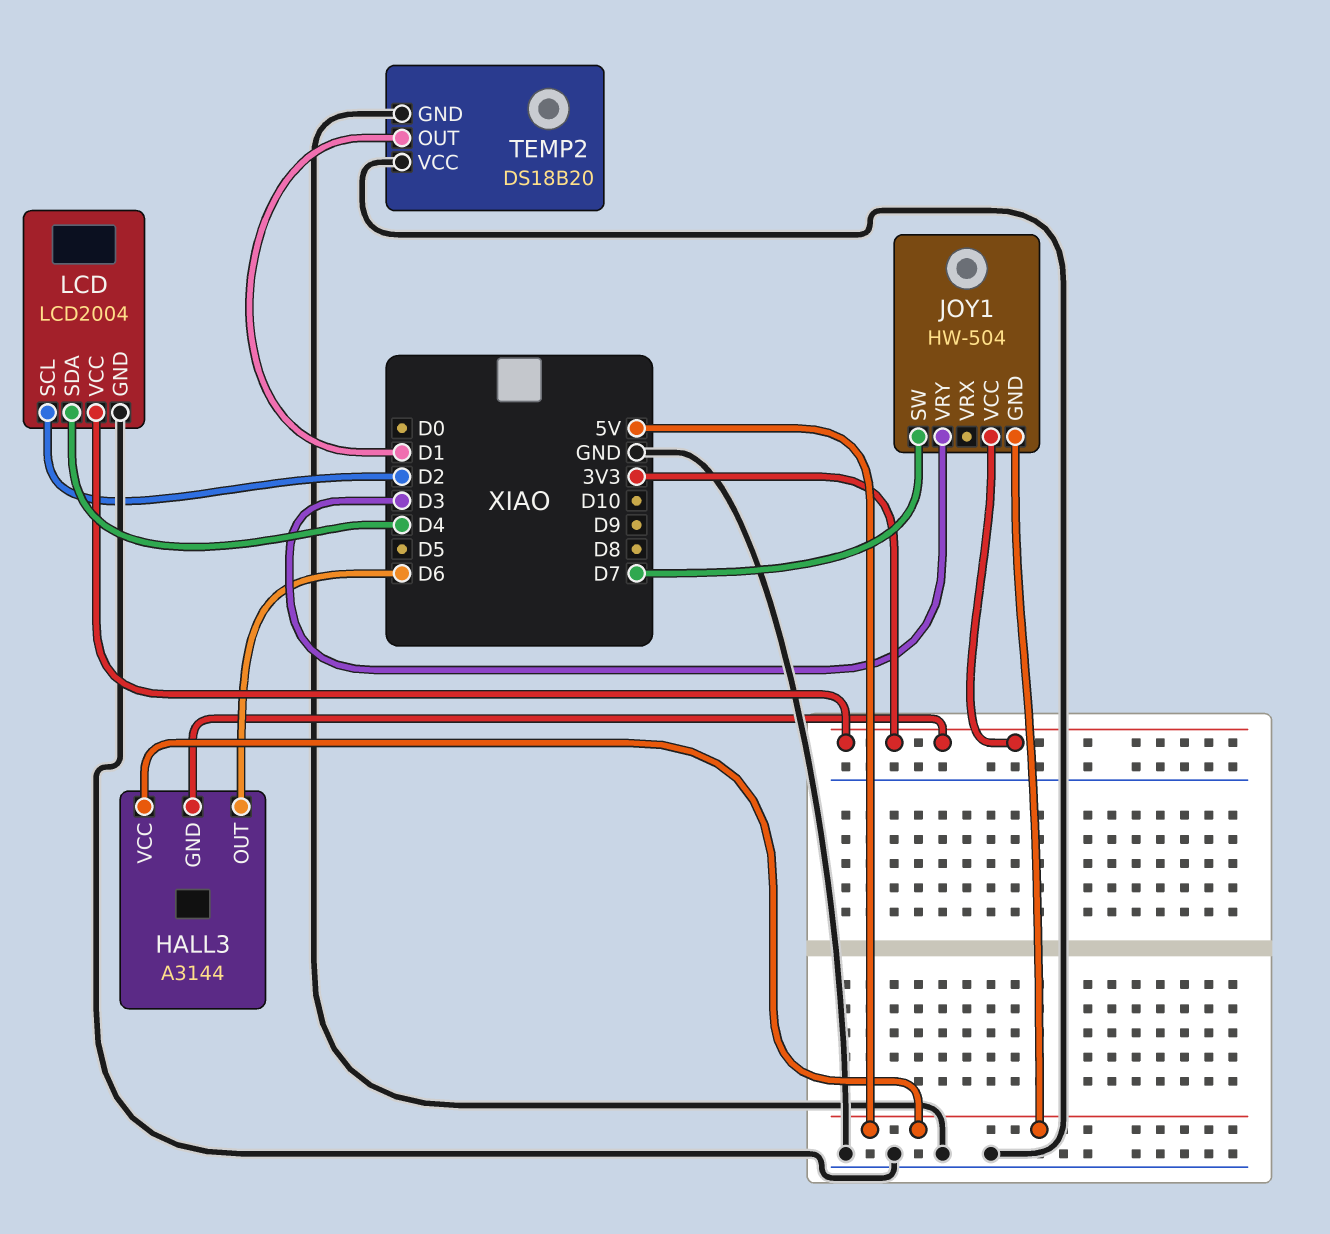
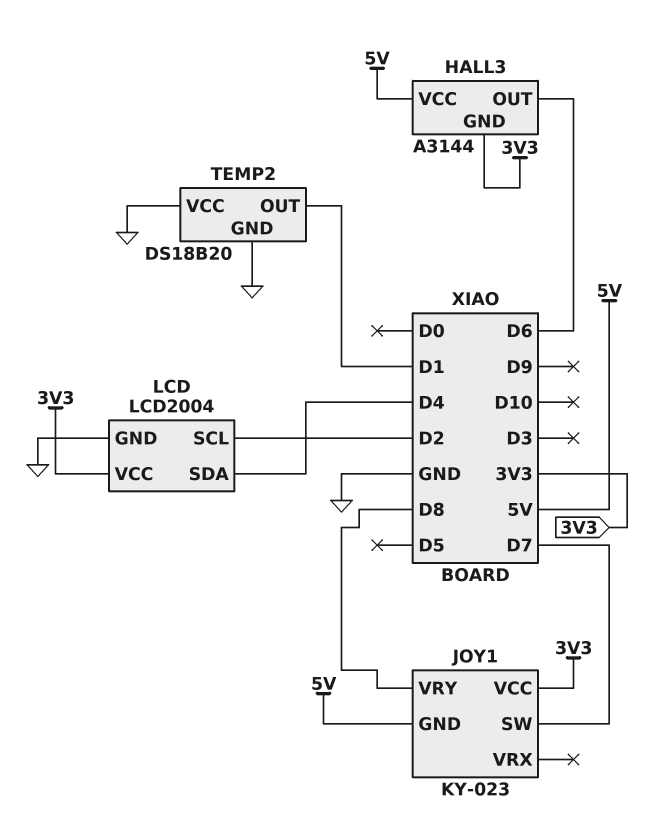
JOY1: HW-504 -> KY-023
JOY1 pin VRY: D3 -> D8

